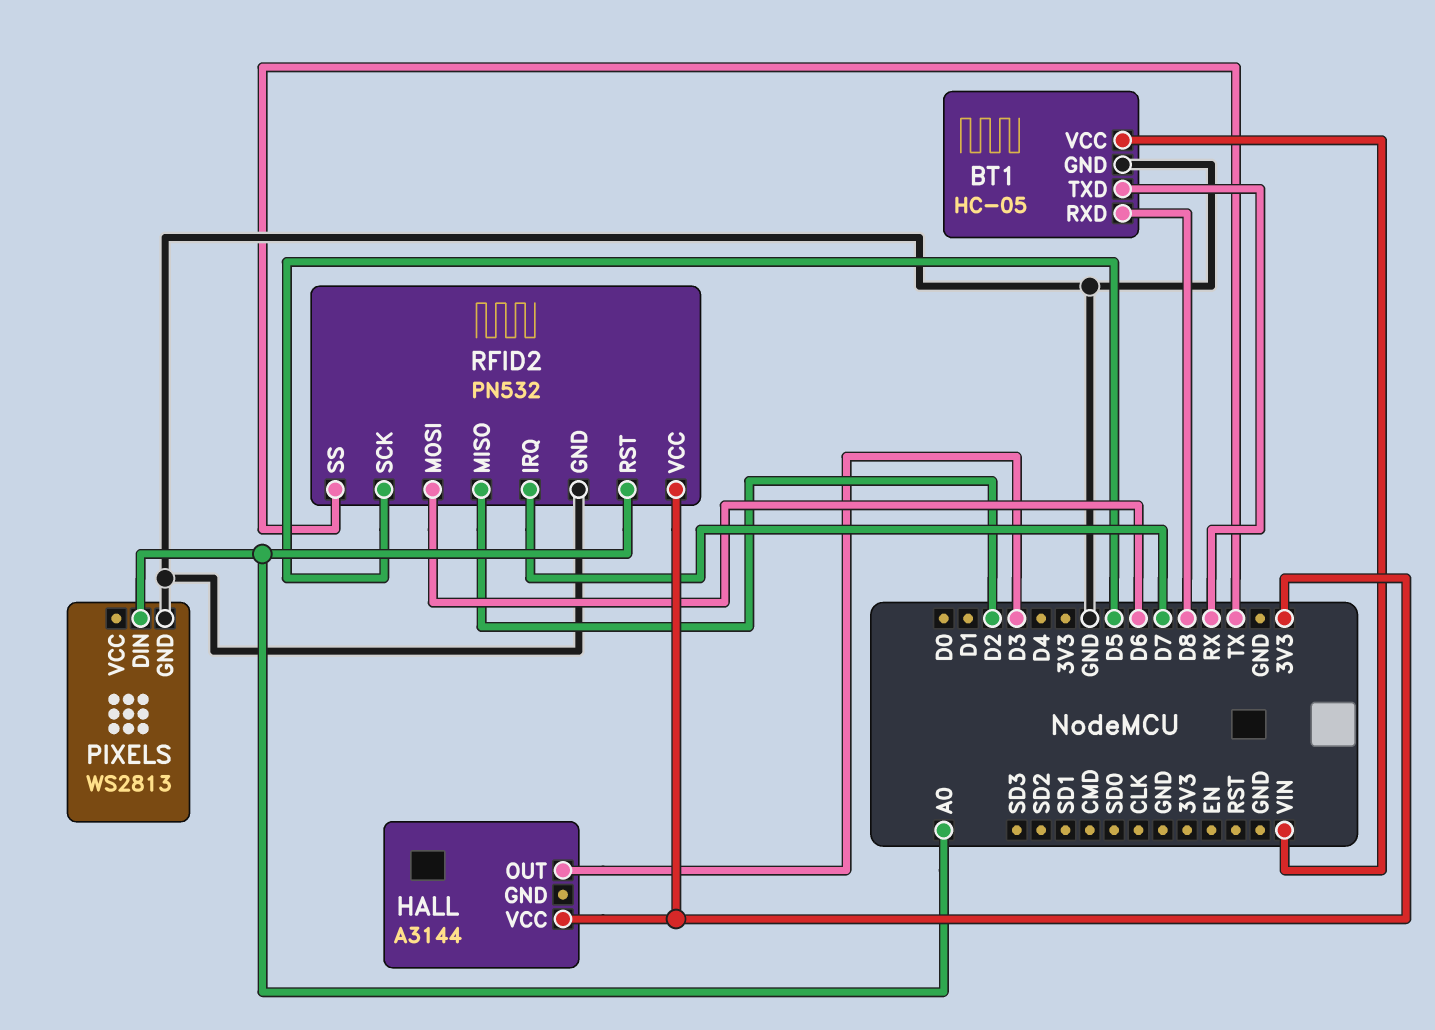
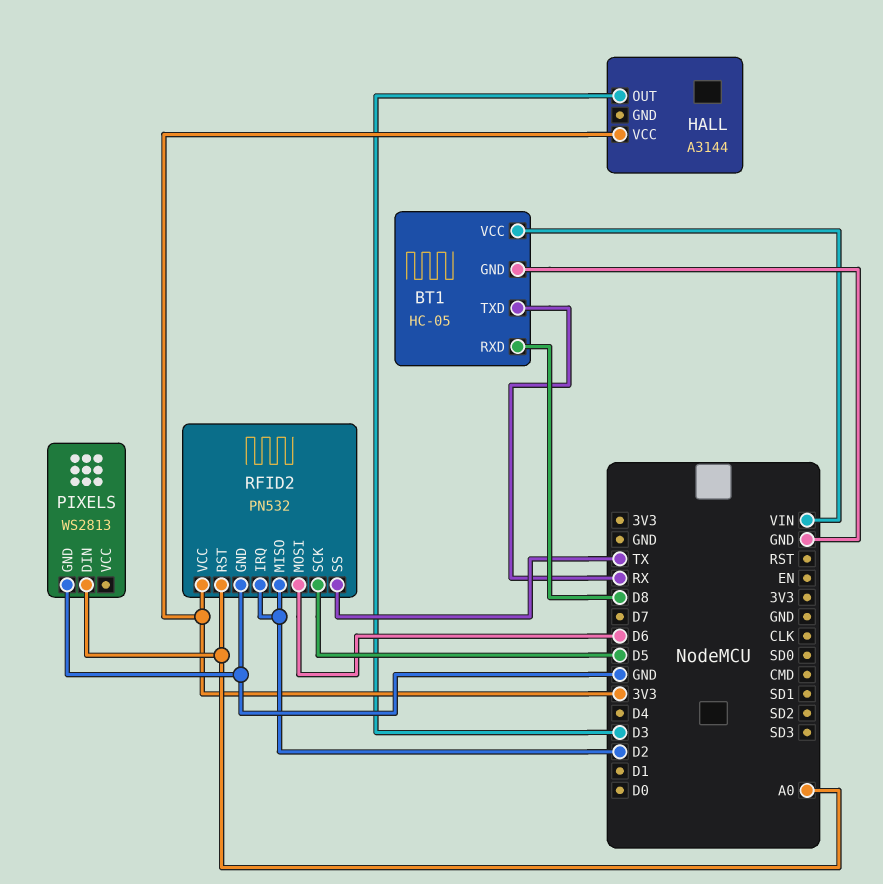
RFID2 pin IRQ: D7 -> D2

